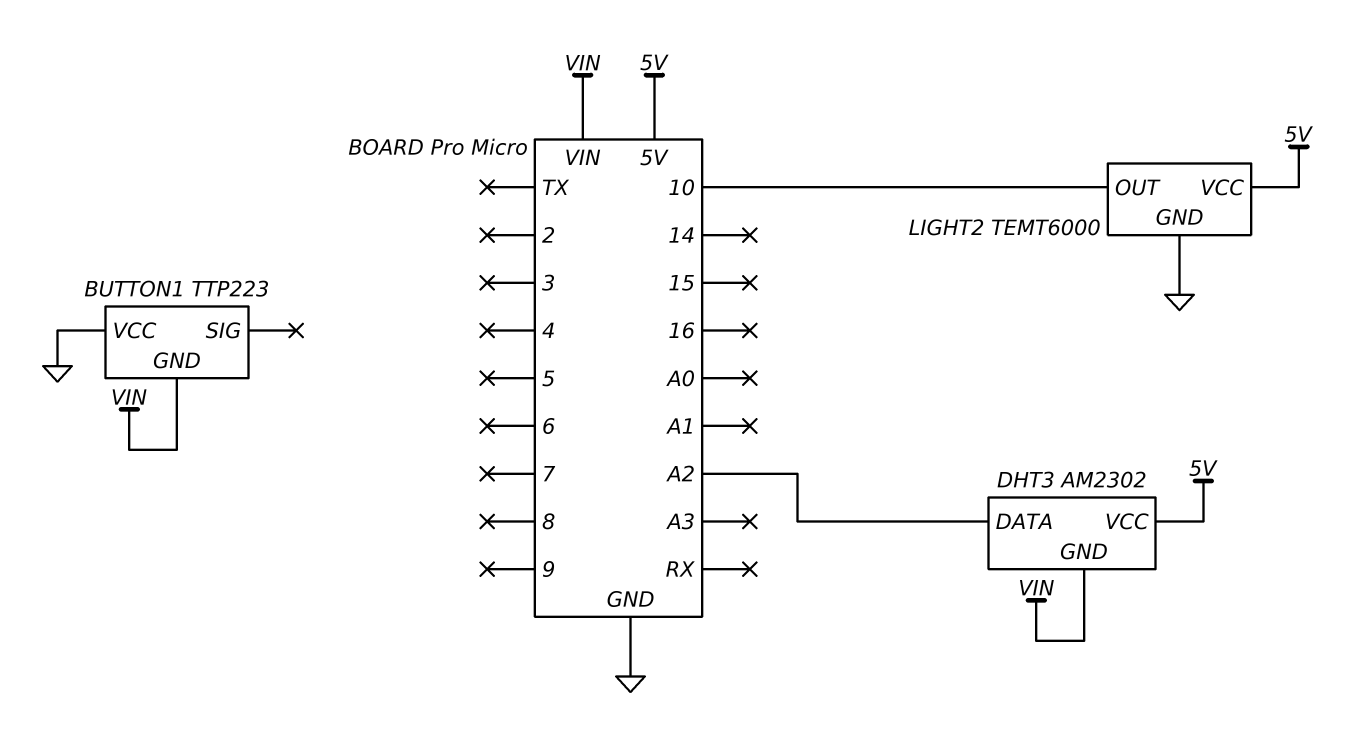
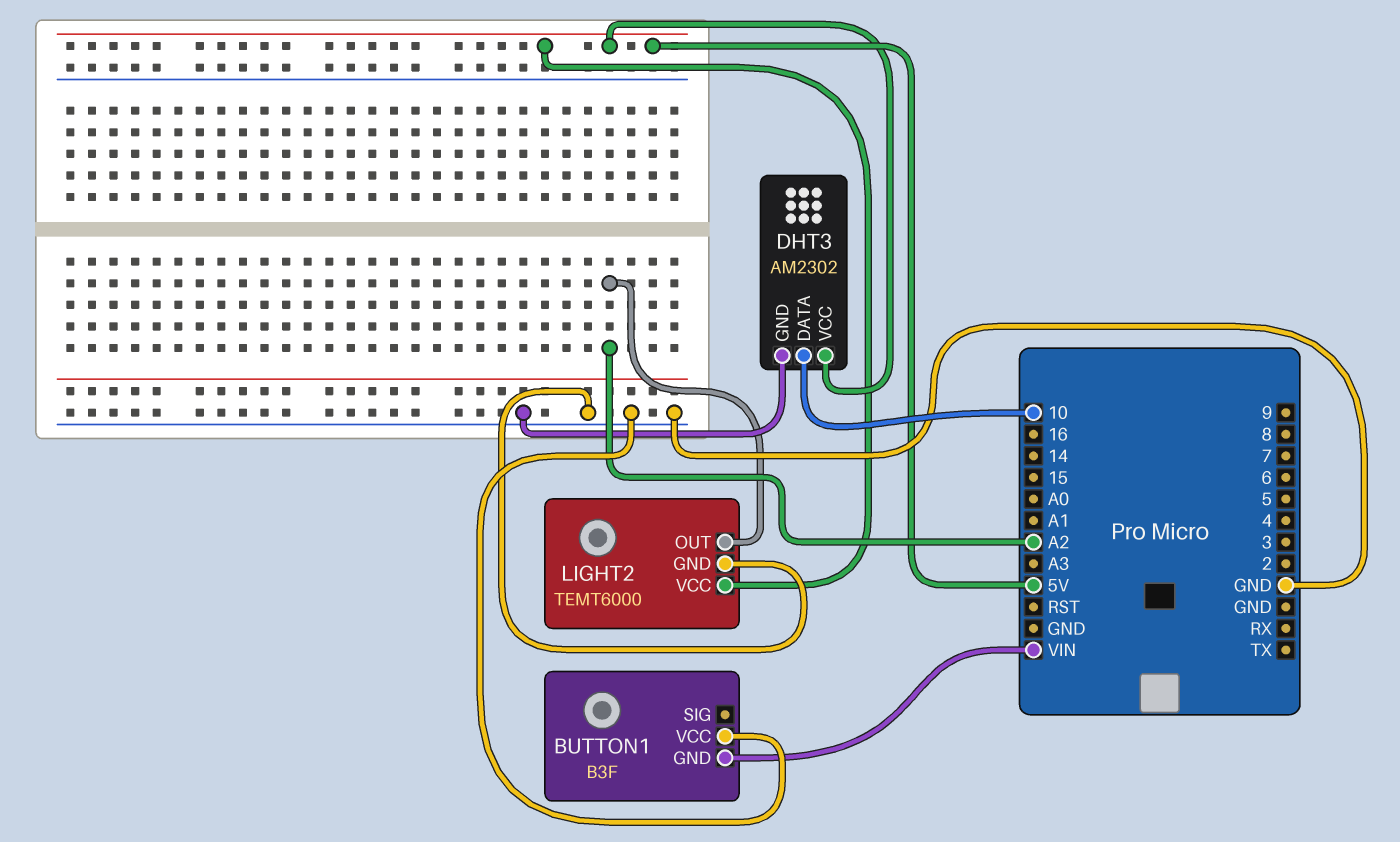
BUTTON1: TTP223 -> B3F
DHT3 pin DATA: A2 -> 10
DHT3 pin GND: VIN -> GND
LIGHT2 pin OUT: 10 -> A2

